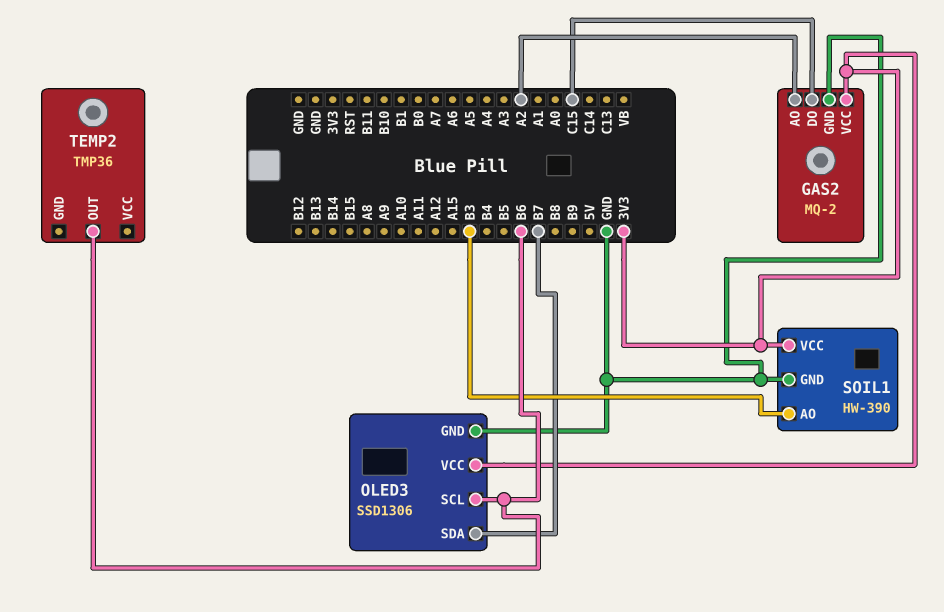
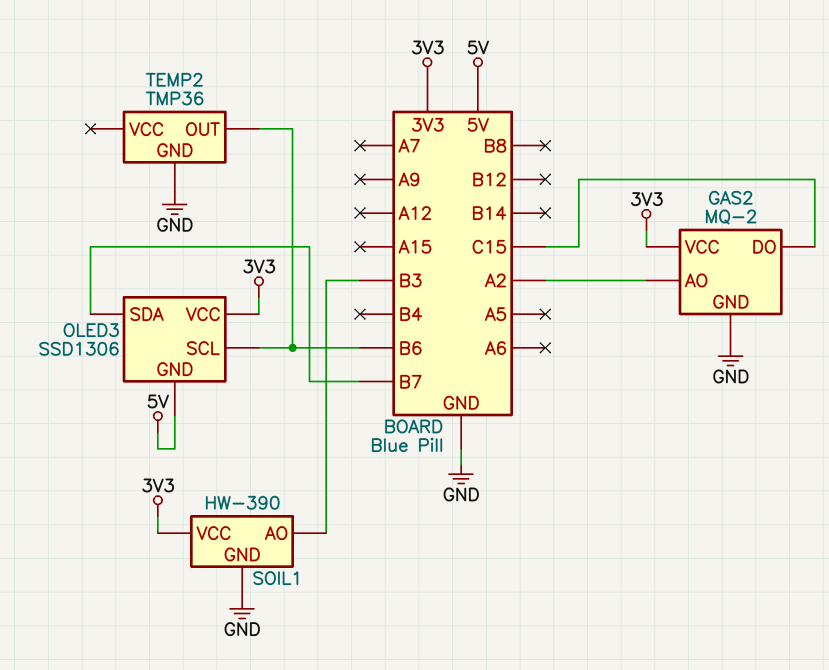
OLED3 pin GND: GND -> 5V
TEMP2 pin GND: none -> GND

